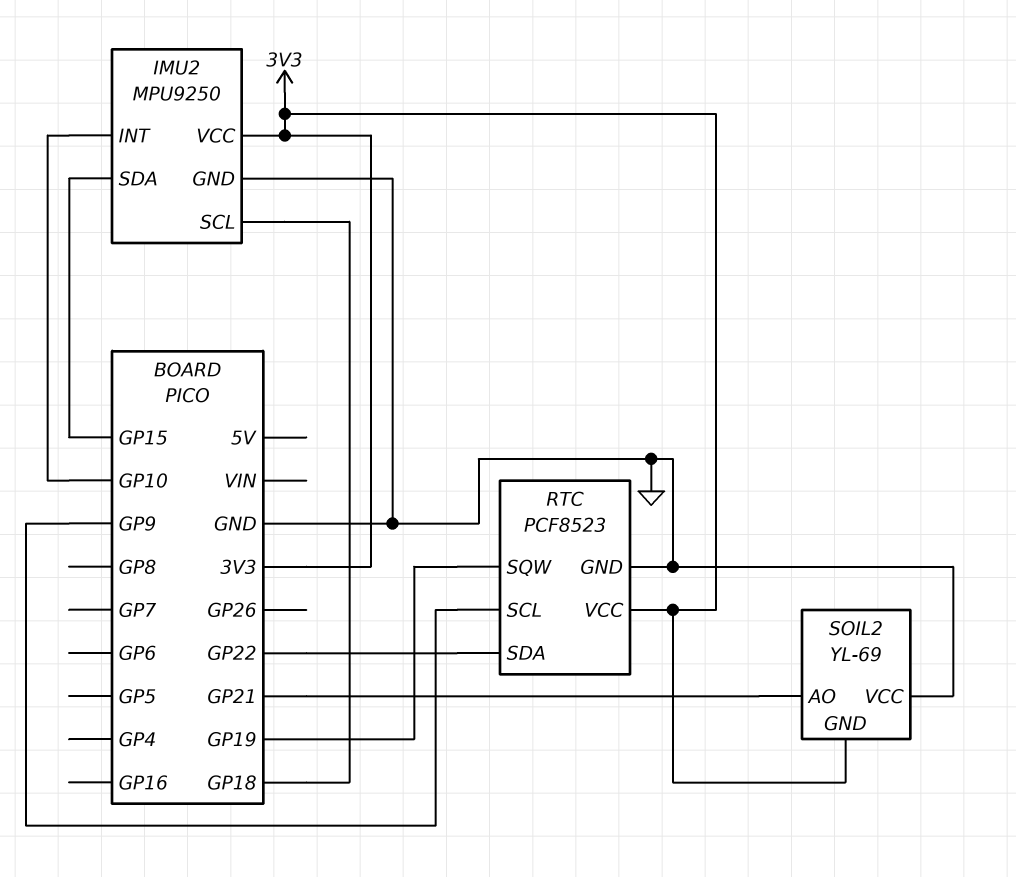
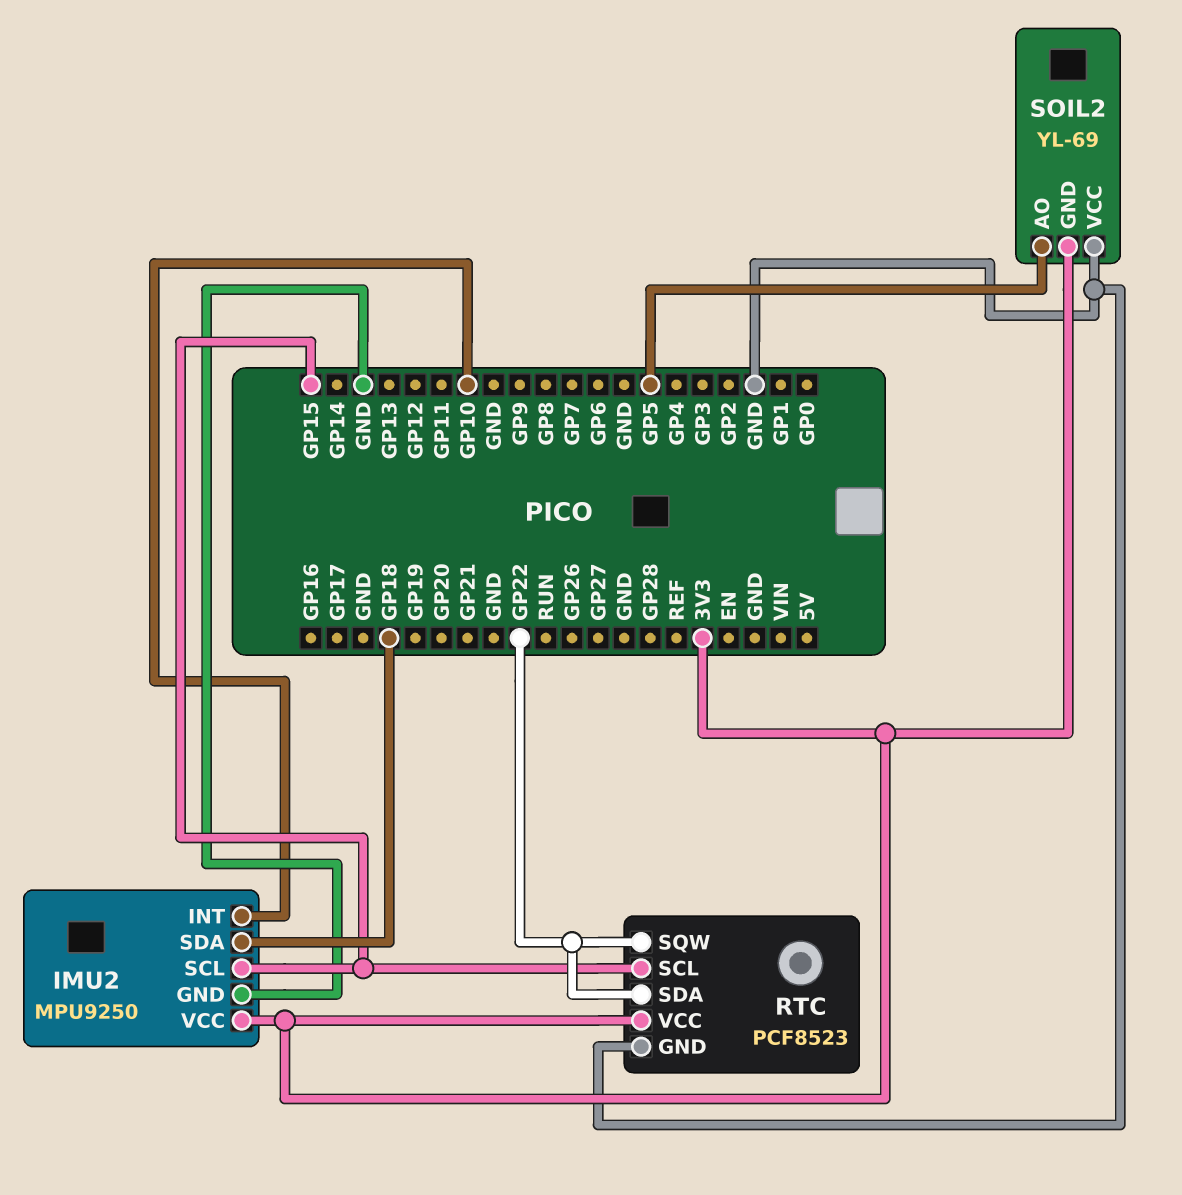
IMU2 pin SCL: GP18 -> GP15
IMU2 pin SDA: GP15 -> GP18
RTC pin SCL: GP9 -> GP15
RTC pin SQW: GP19 -> GP22
SOIL2 pin AO: GP21 -> GP5

